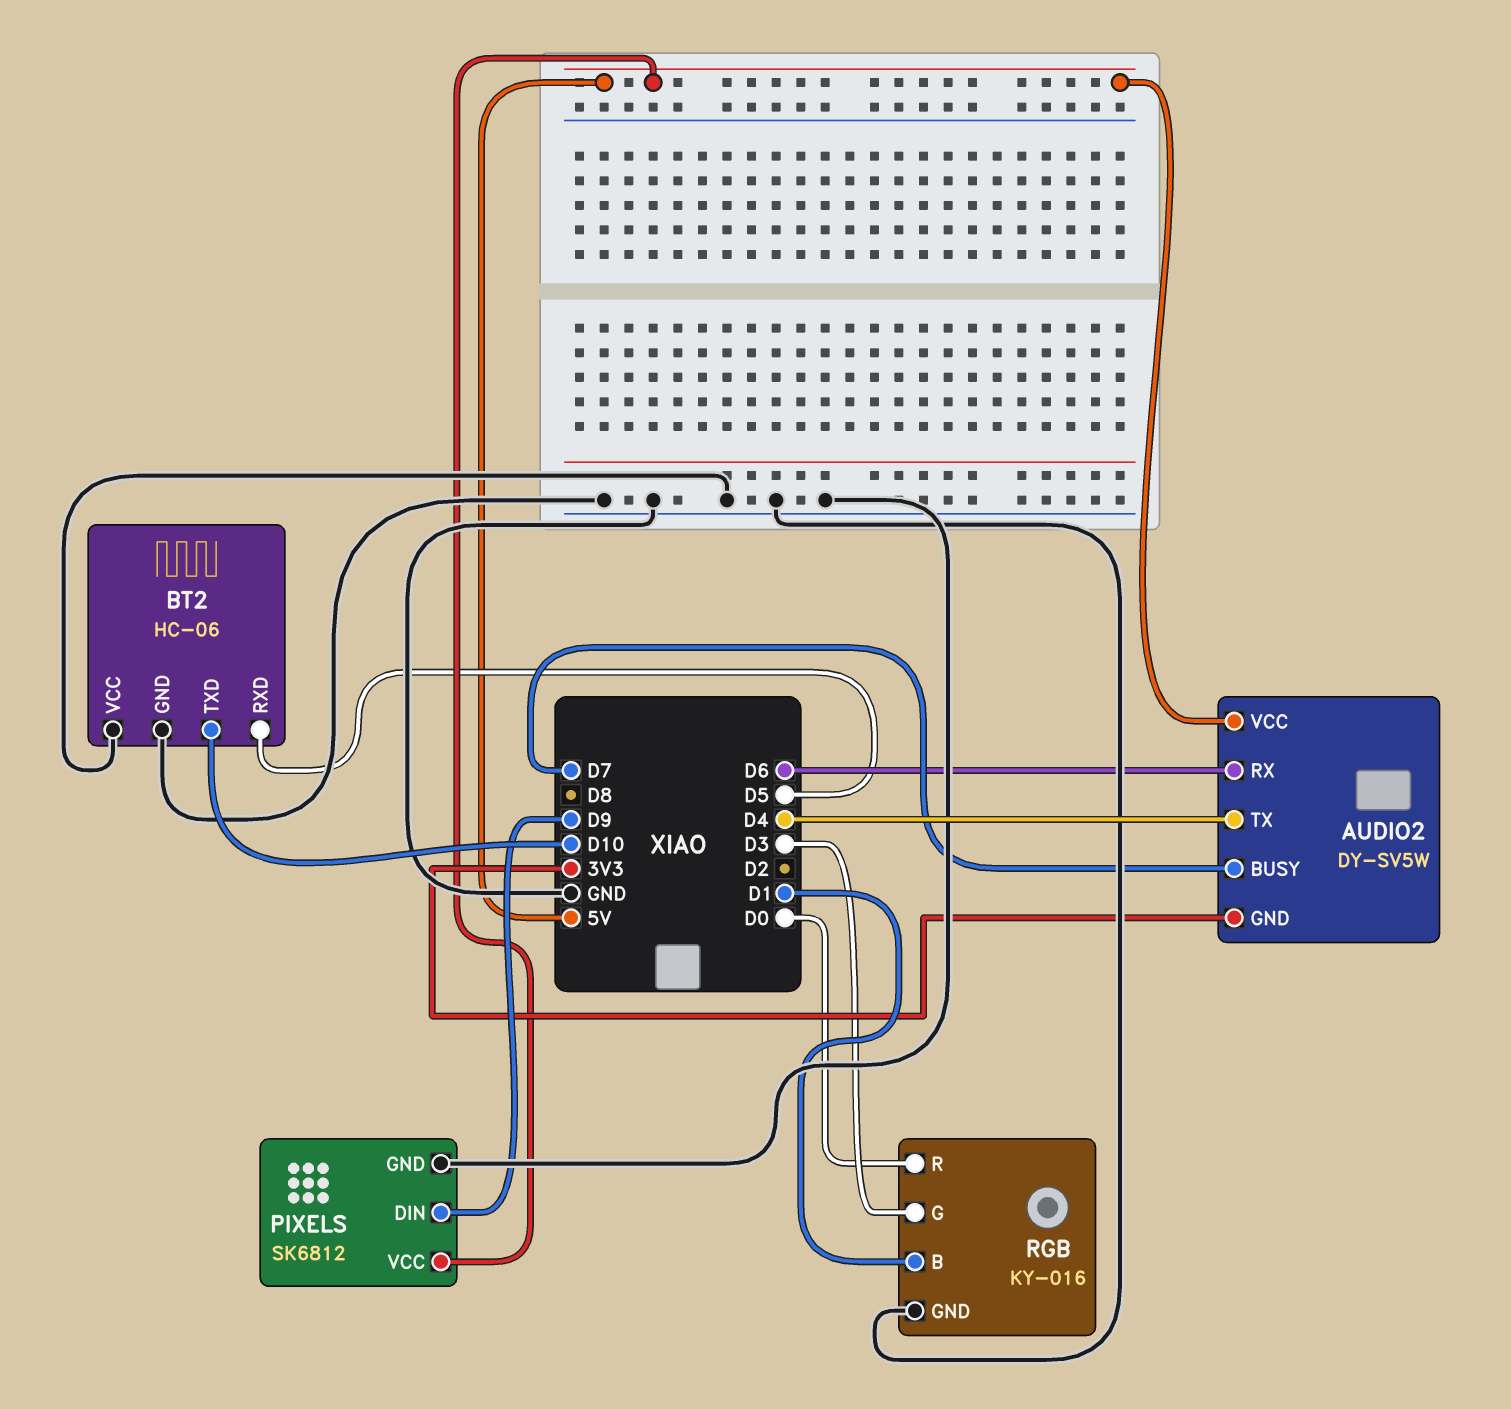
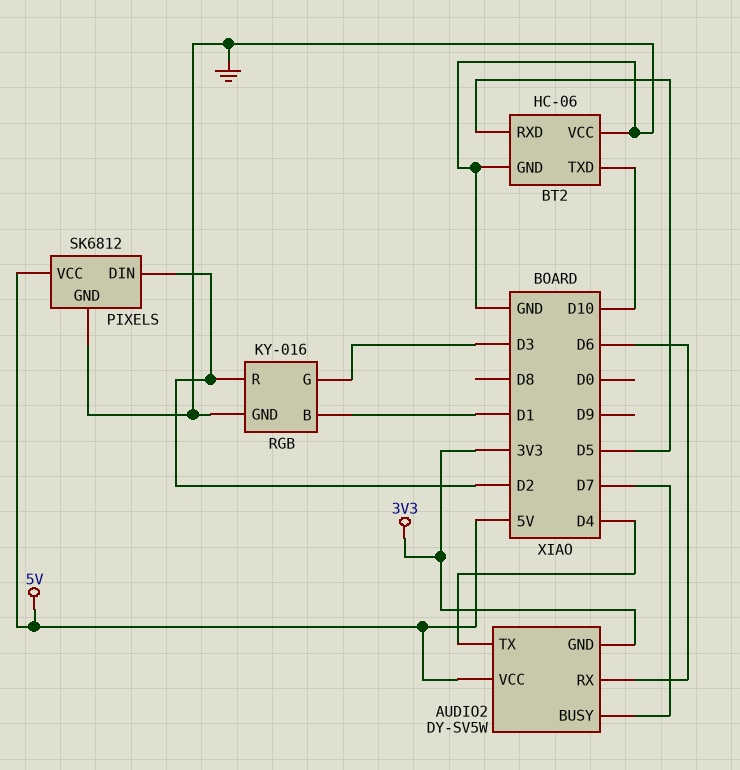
PIXELS pin DIN: D9 -> D2
RGB pin R: D0 -> D2

